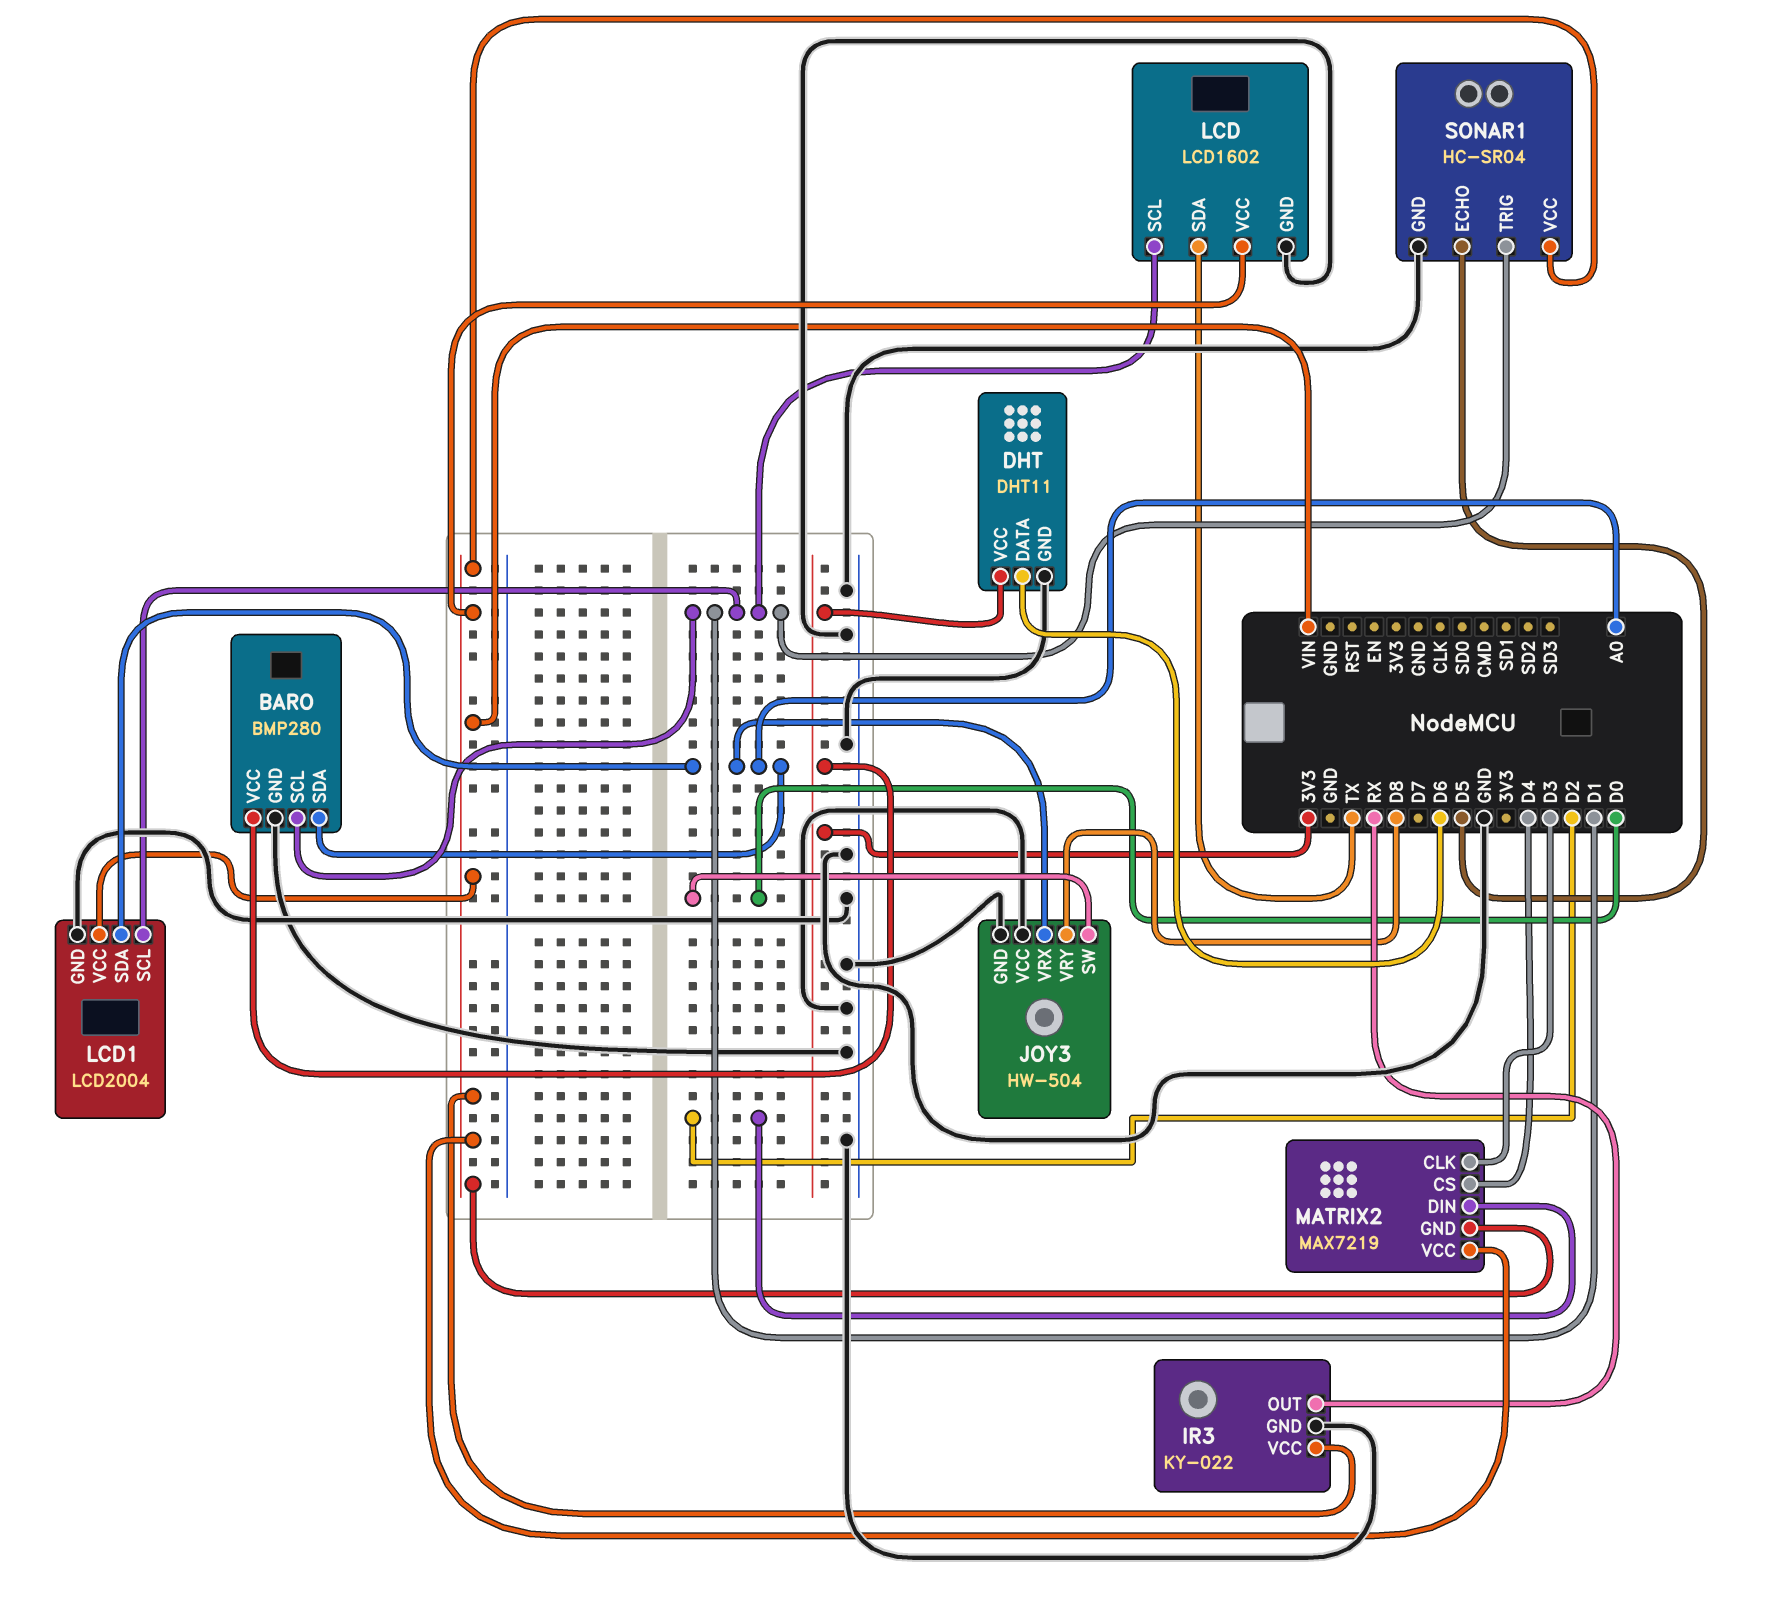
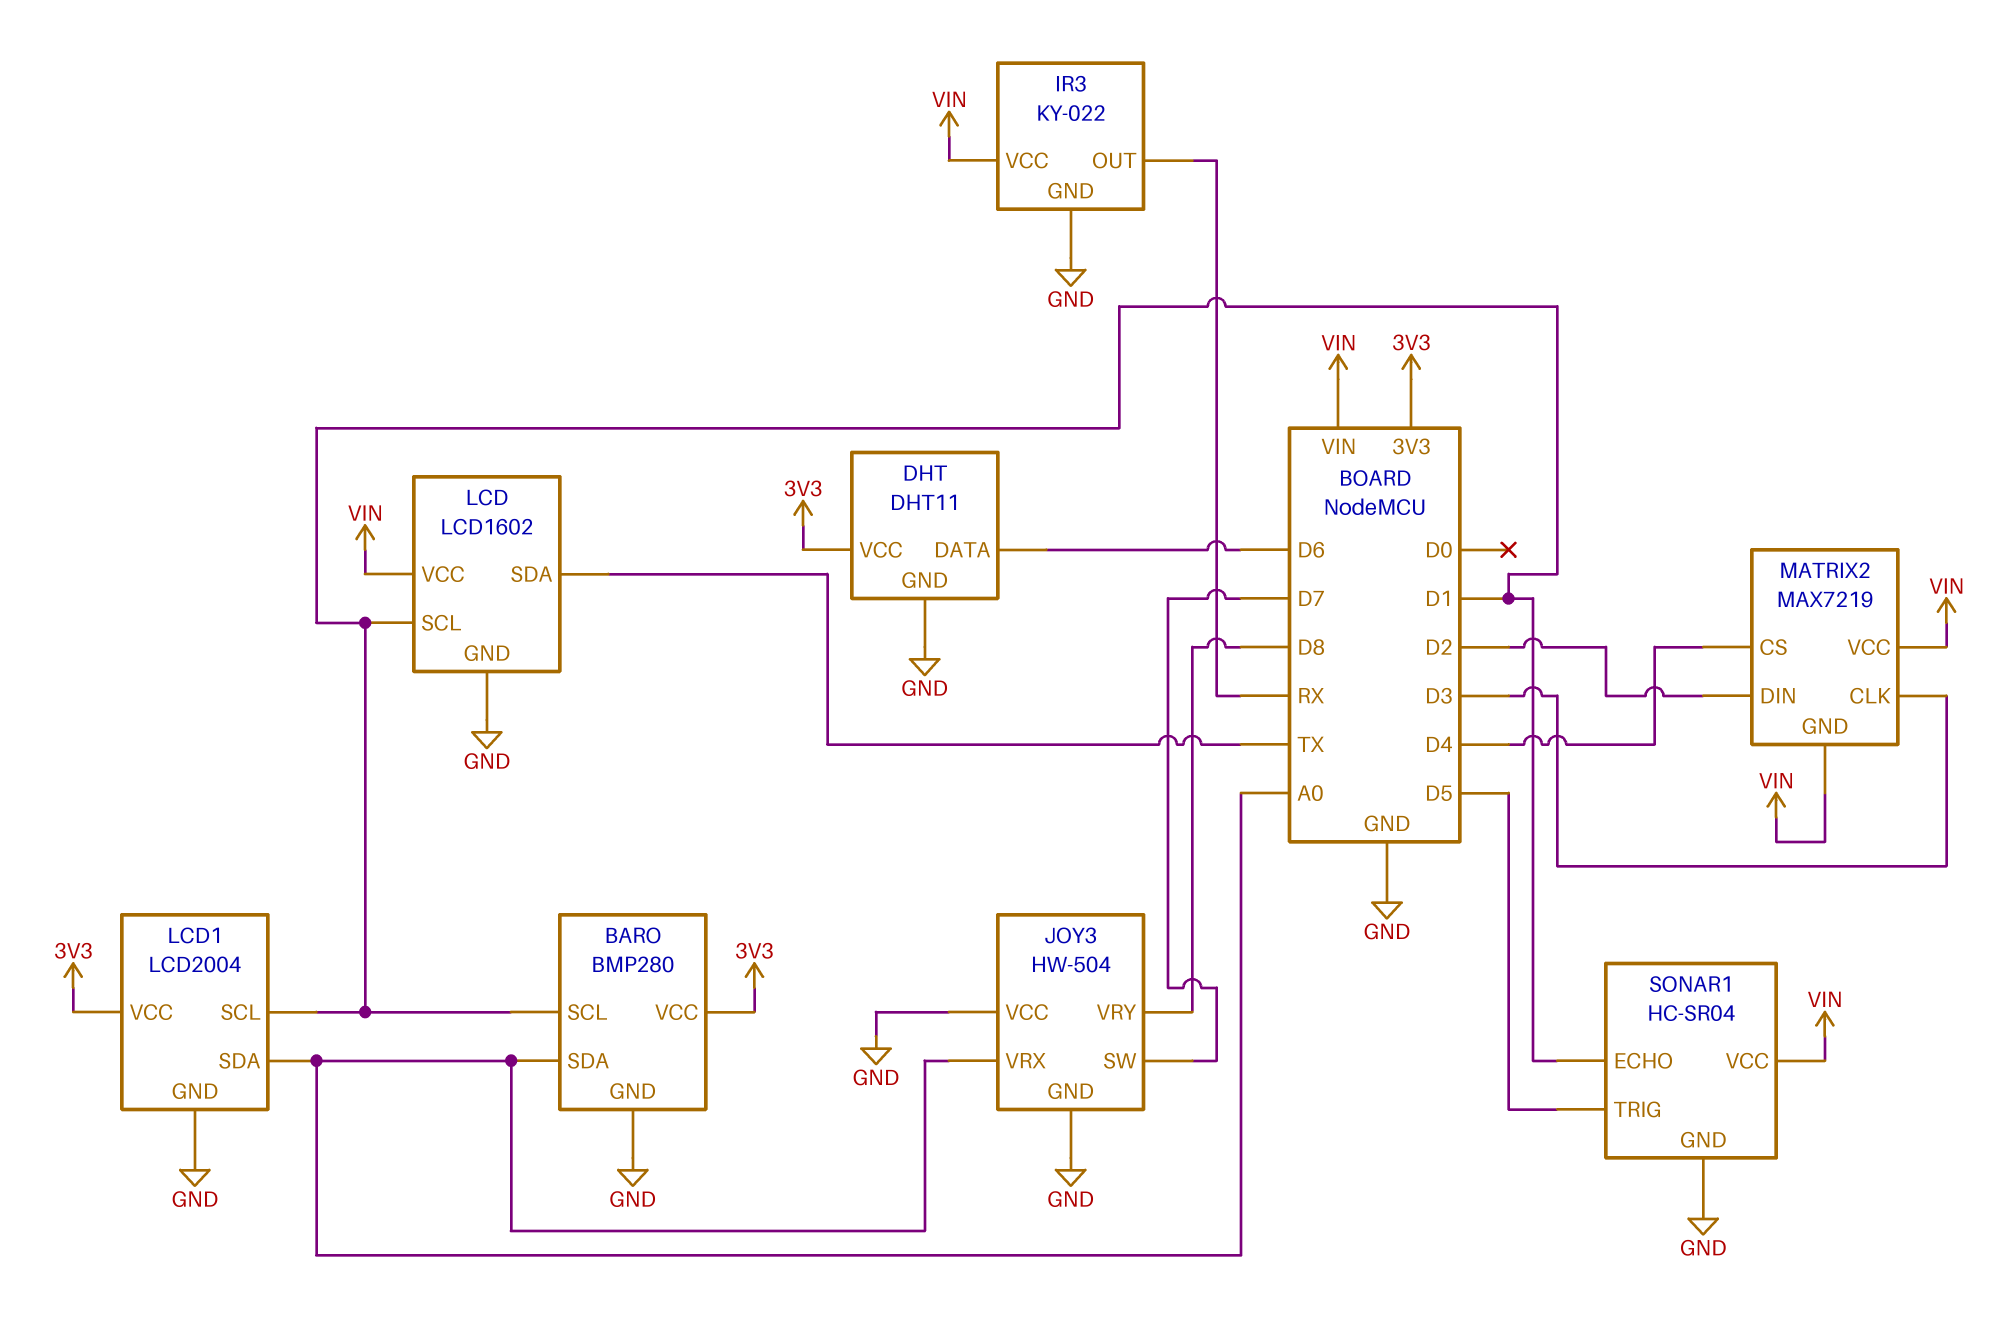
JOY3 pin SW: D0 -> D7
LCD1 pin VCC: VIN -> 3V3
SONAR1 pin ECHO: D5 -> D1
SONAR1 pin TRIG: D1 -> D5

